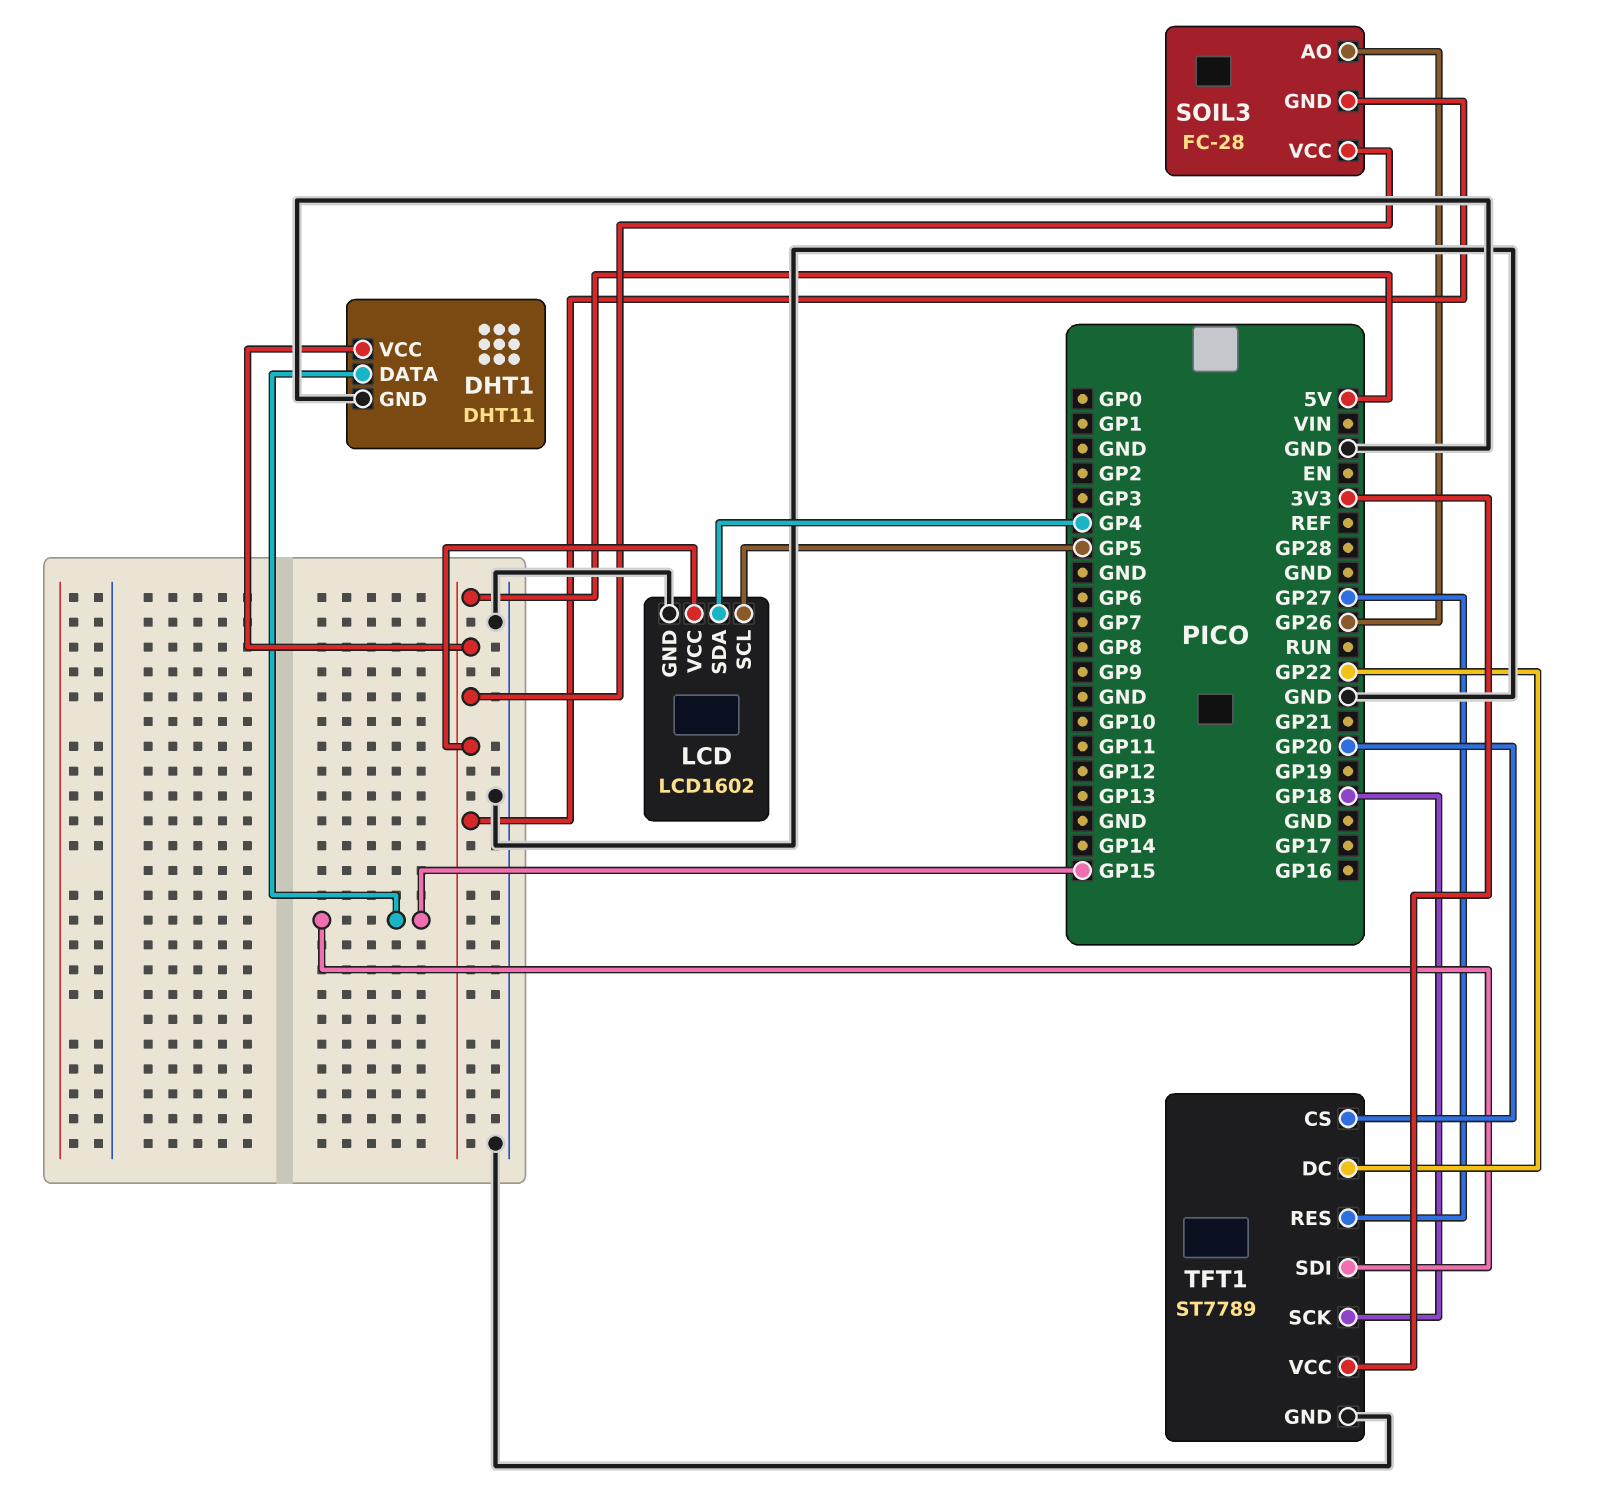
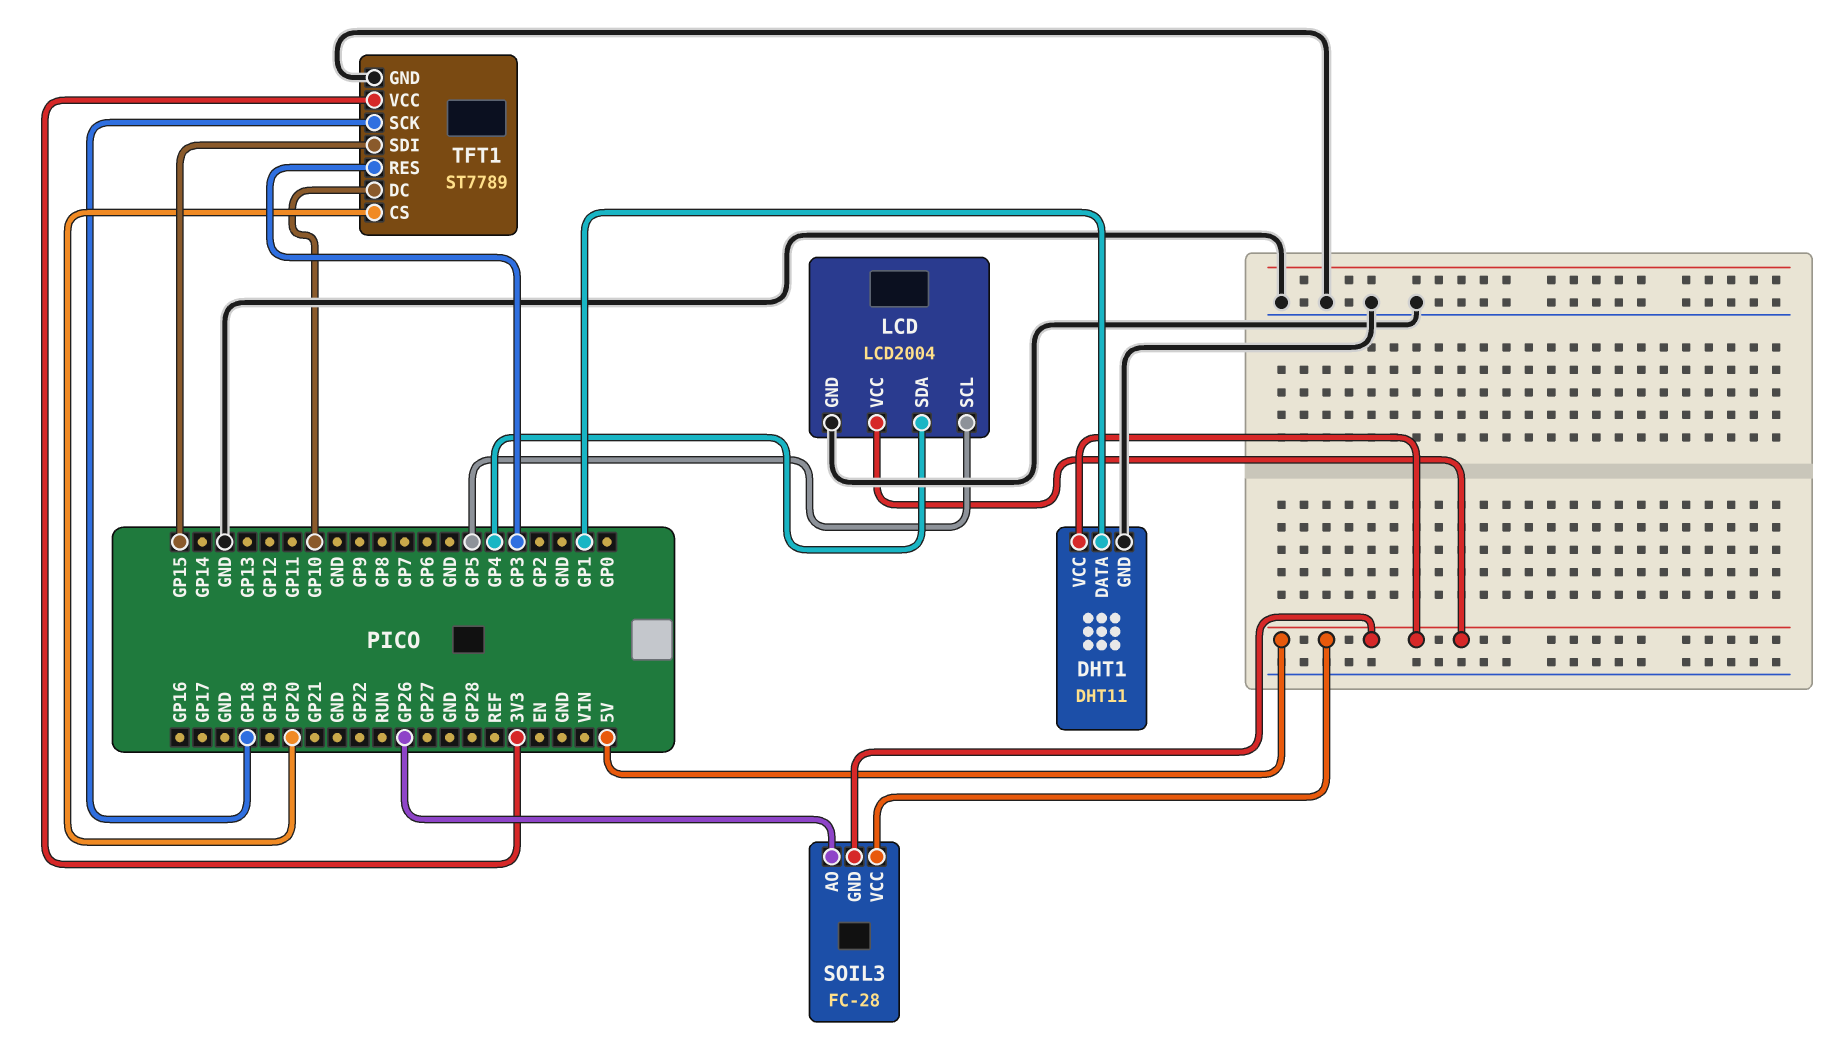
DHT1 pin DATA: GP15 -> GP1
LCD: LCD1602 -> LCD2004
TFT1 pin DC: GP22 -> GP10
TFT1 pin RES: GP27 -> GP3

